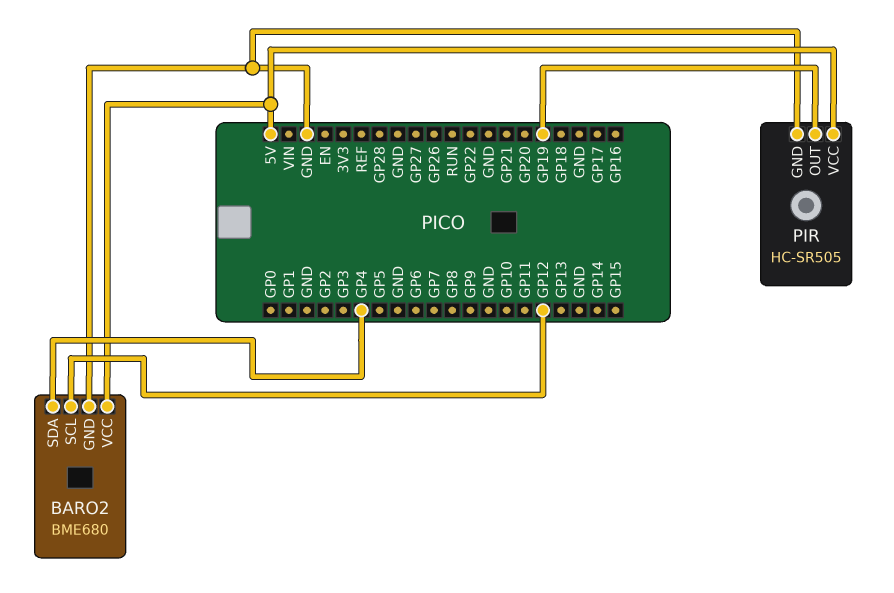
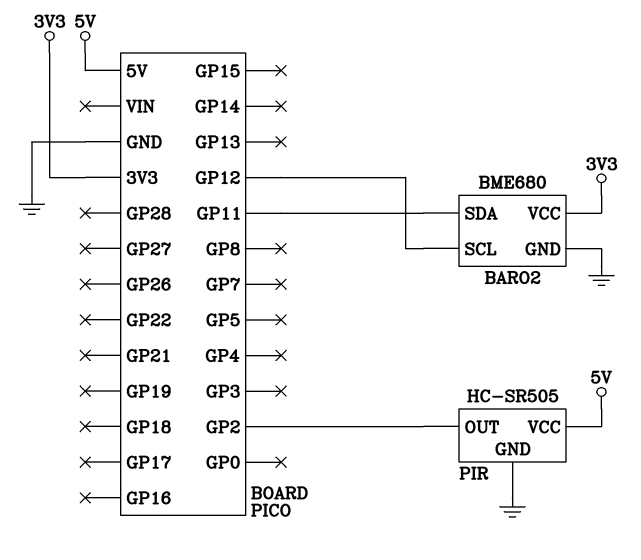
BARO2 pin SDA: GP4 -> GP11
BARO2 pin VCC: 5V -> 3V3
PIR pin OUT: GP19 -> GP2

